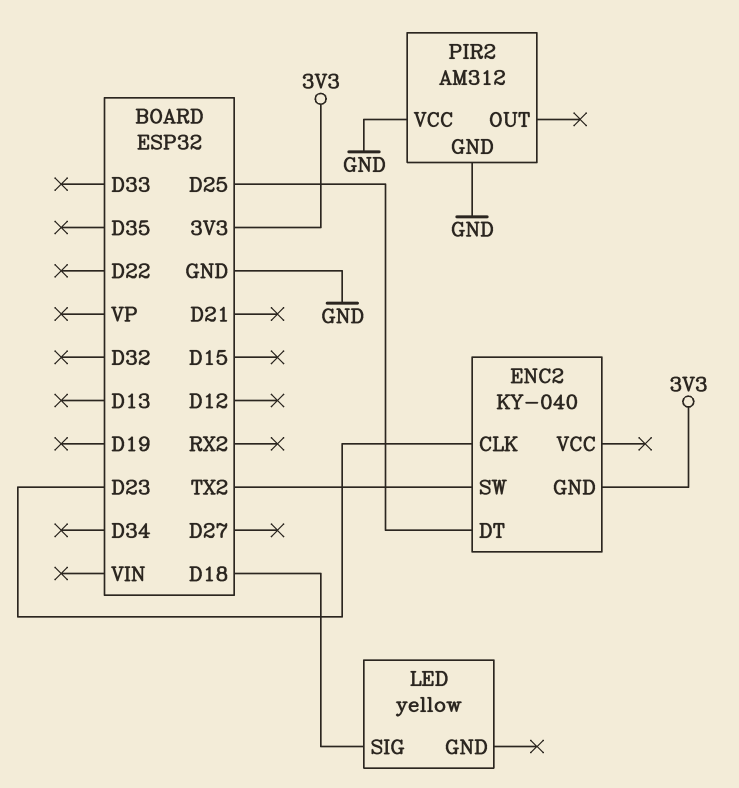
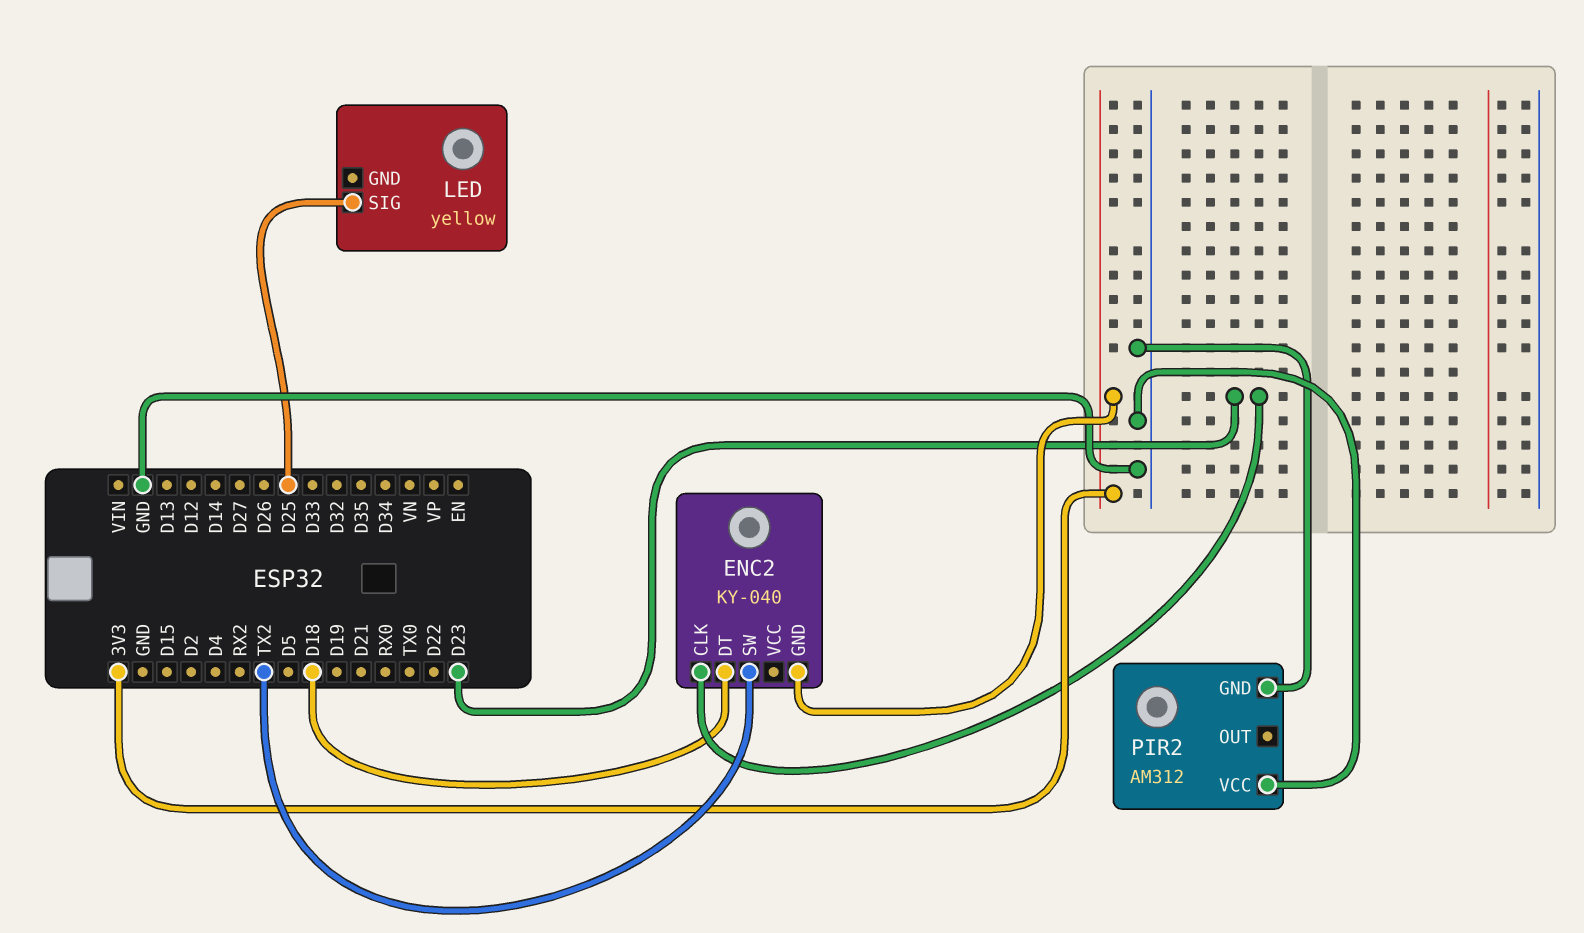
ENC2 pin DT: D25 -> D18
LED pin SIG: D18 -> D25

